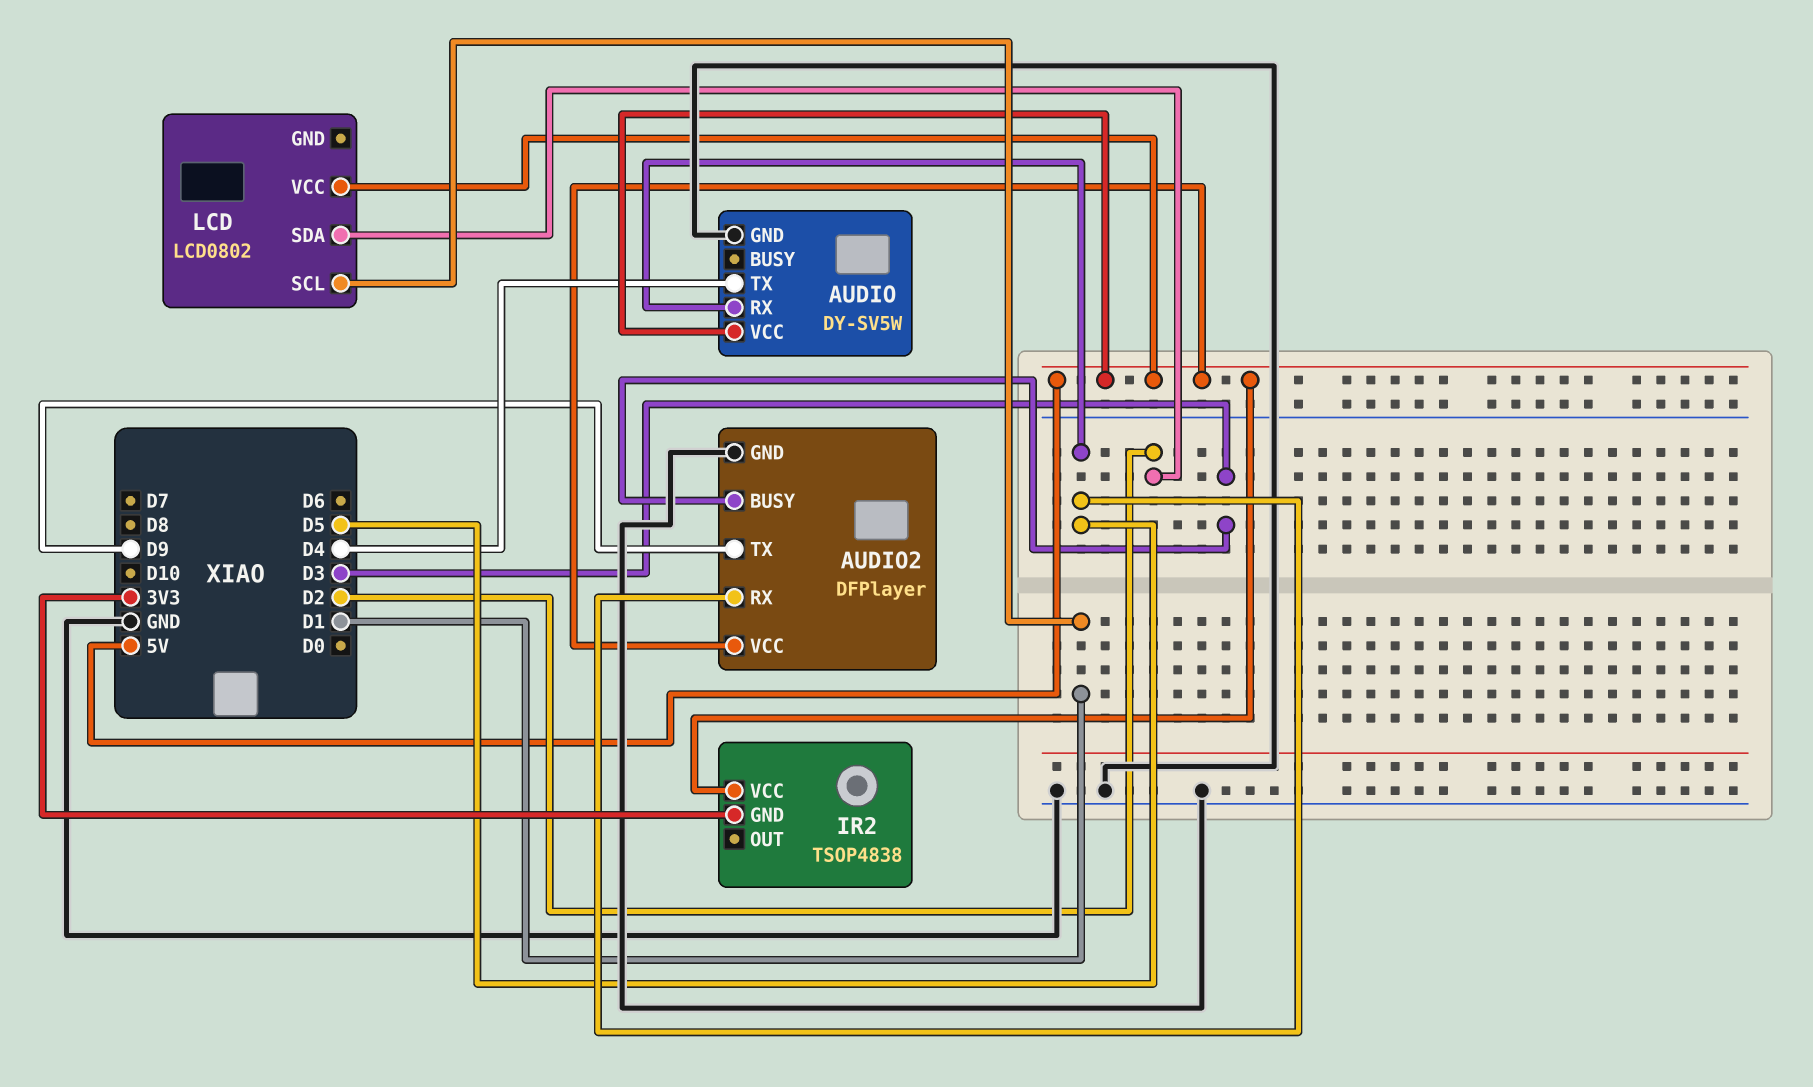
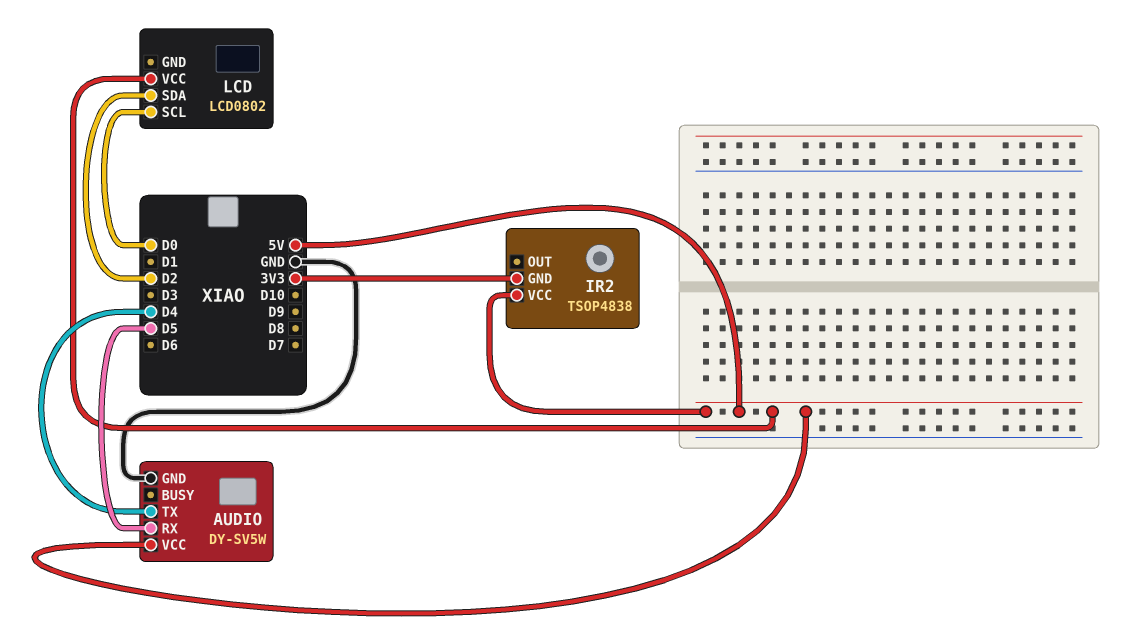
AUDIO2: DFPlayer -> none
AUDIO2 pin BUSY: D3 -> none
AUDIO2 pin GND: GND -> none
AUDIO2 pin RX: D5 -> none
AUDIO2 pin TX: D9 -> none
AUDIO2 pin VCC: 5V -> none
LCD pin SCL: D1 -> D0

